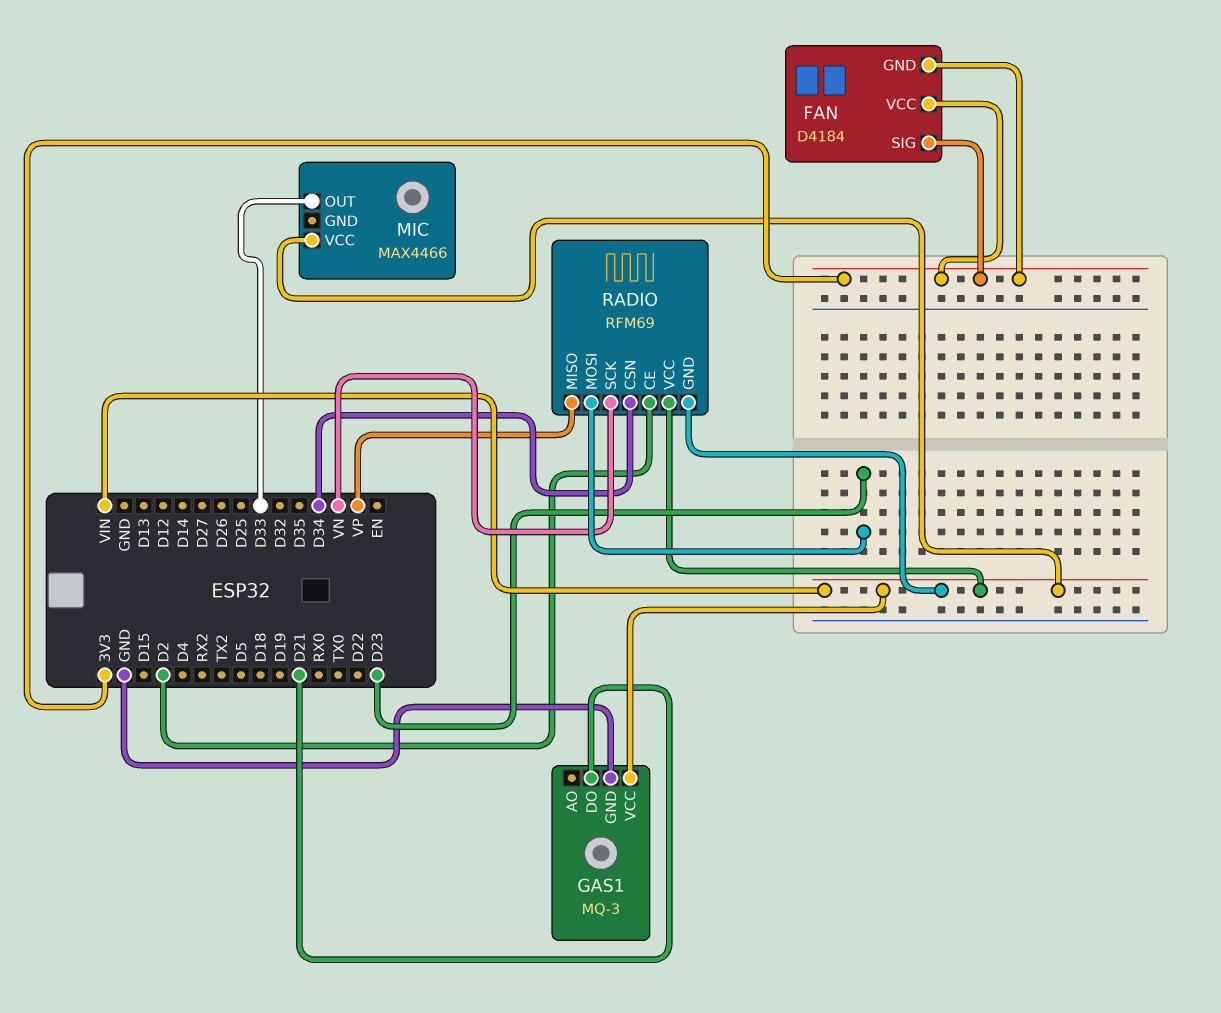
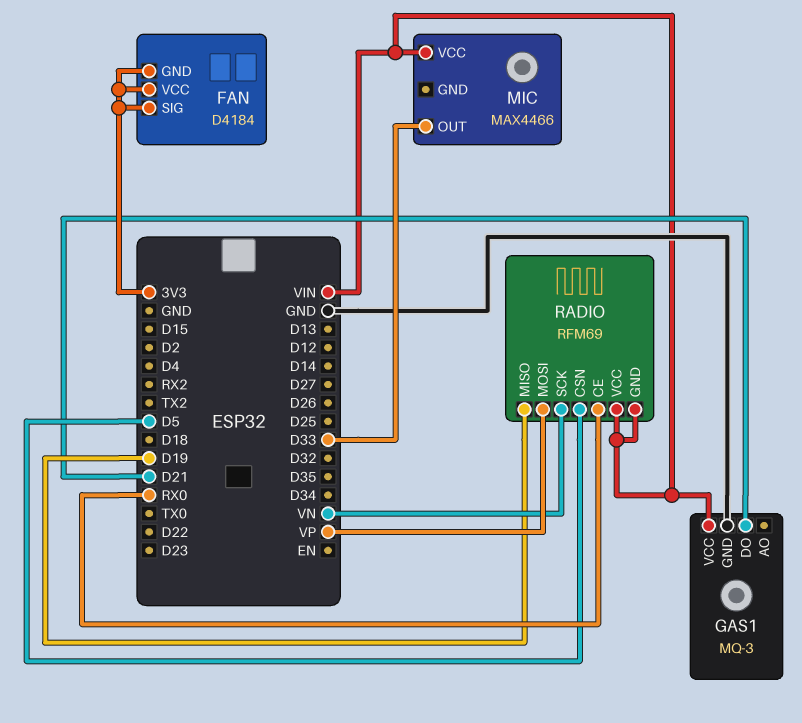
RADIO pin CE: D2 -> RX0
RADIO pin CSN: D34 -> D5
RADIO pin MISO: VP -> D19
RADIO pin MOSI: D23 -> VP

